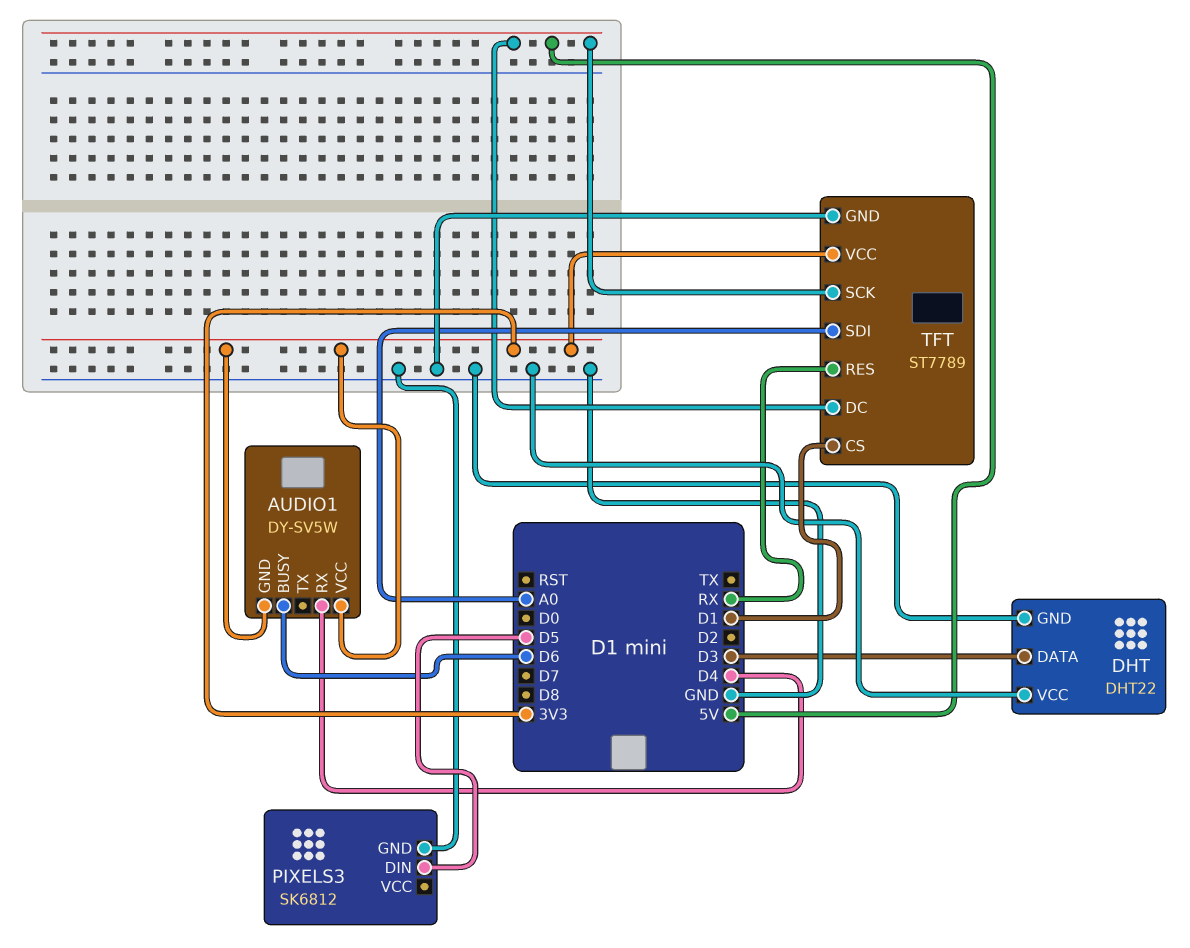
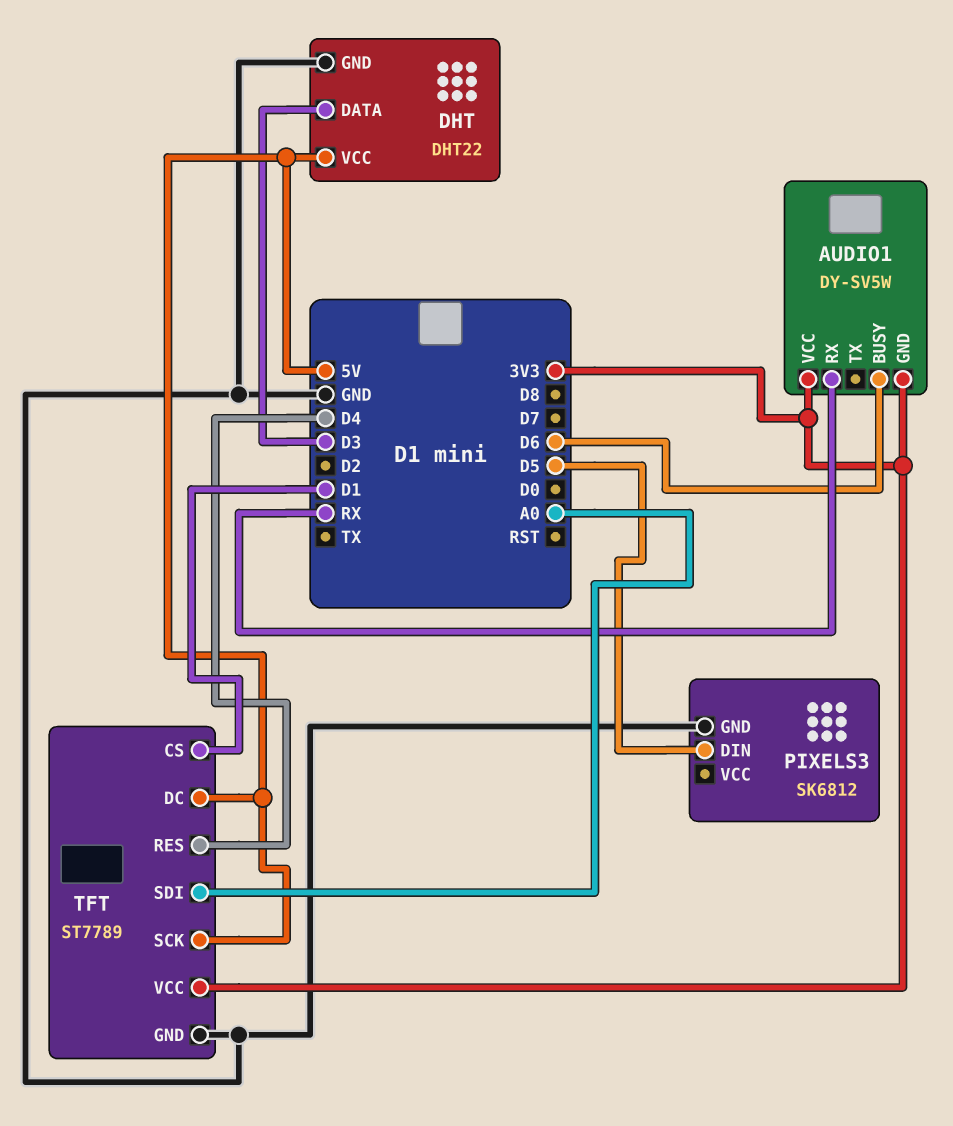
AUDIO1 pin RX: D4 -> RX
DHT pin VCC: GND -> 5V
TFT pin RES: RX -> D4

